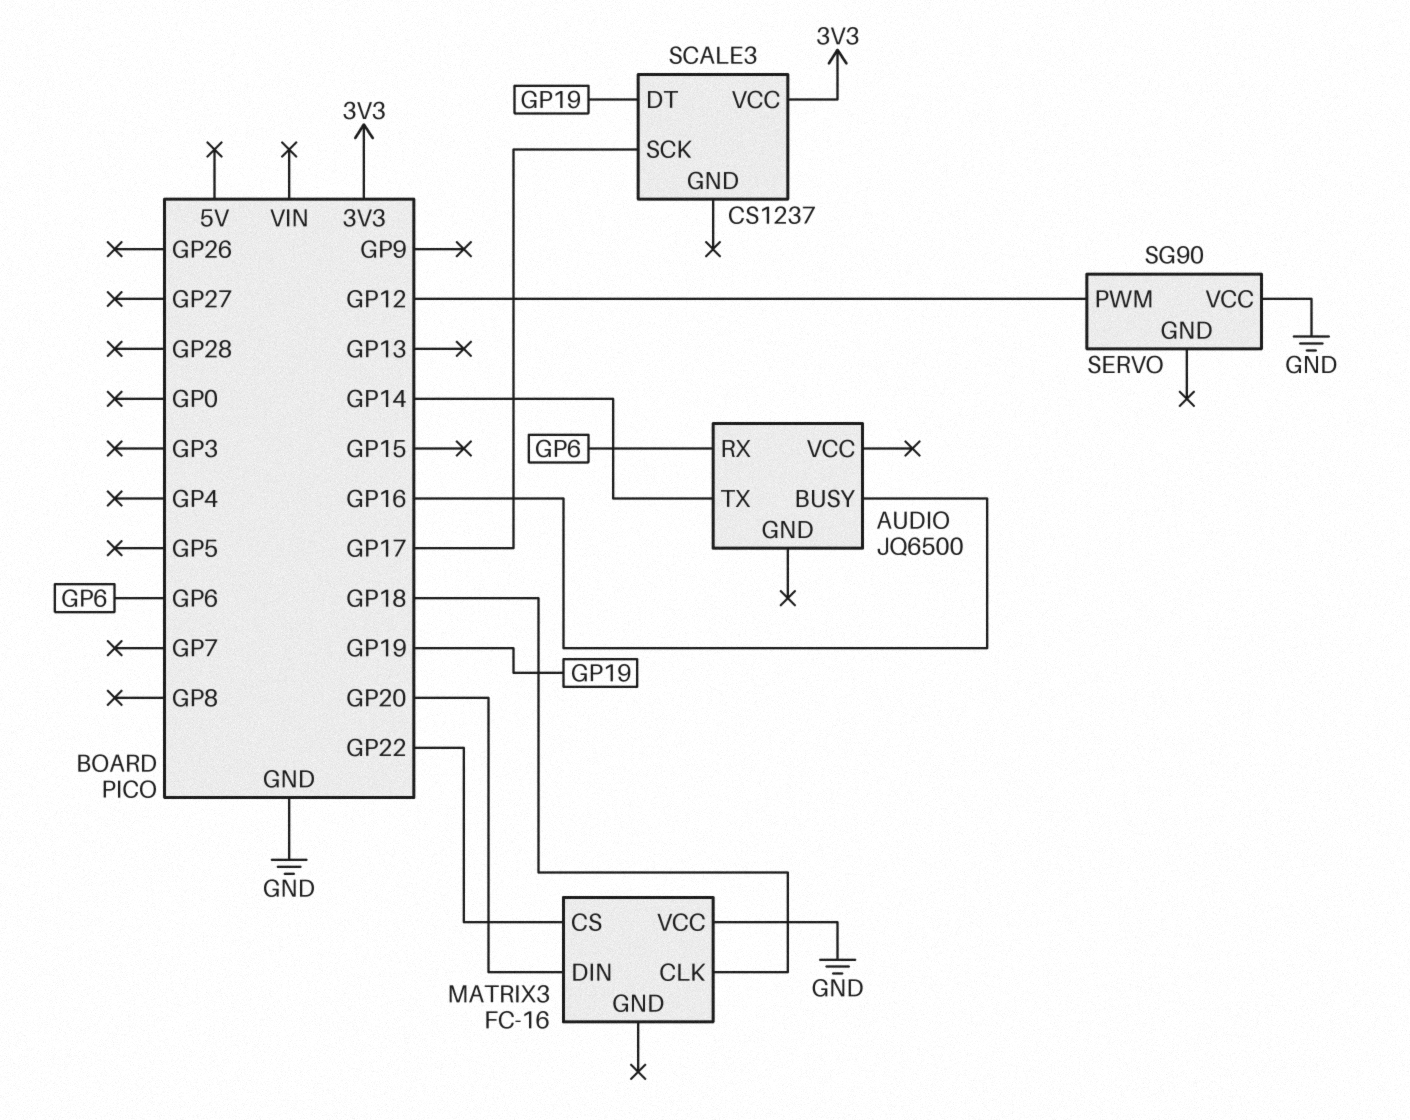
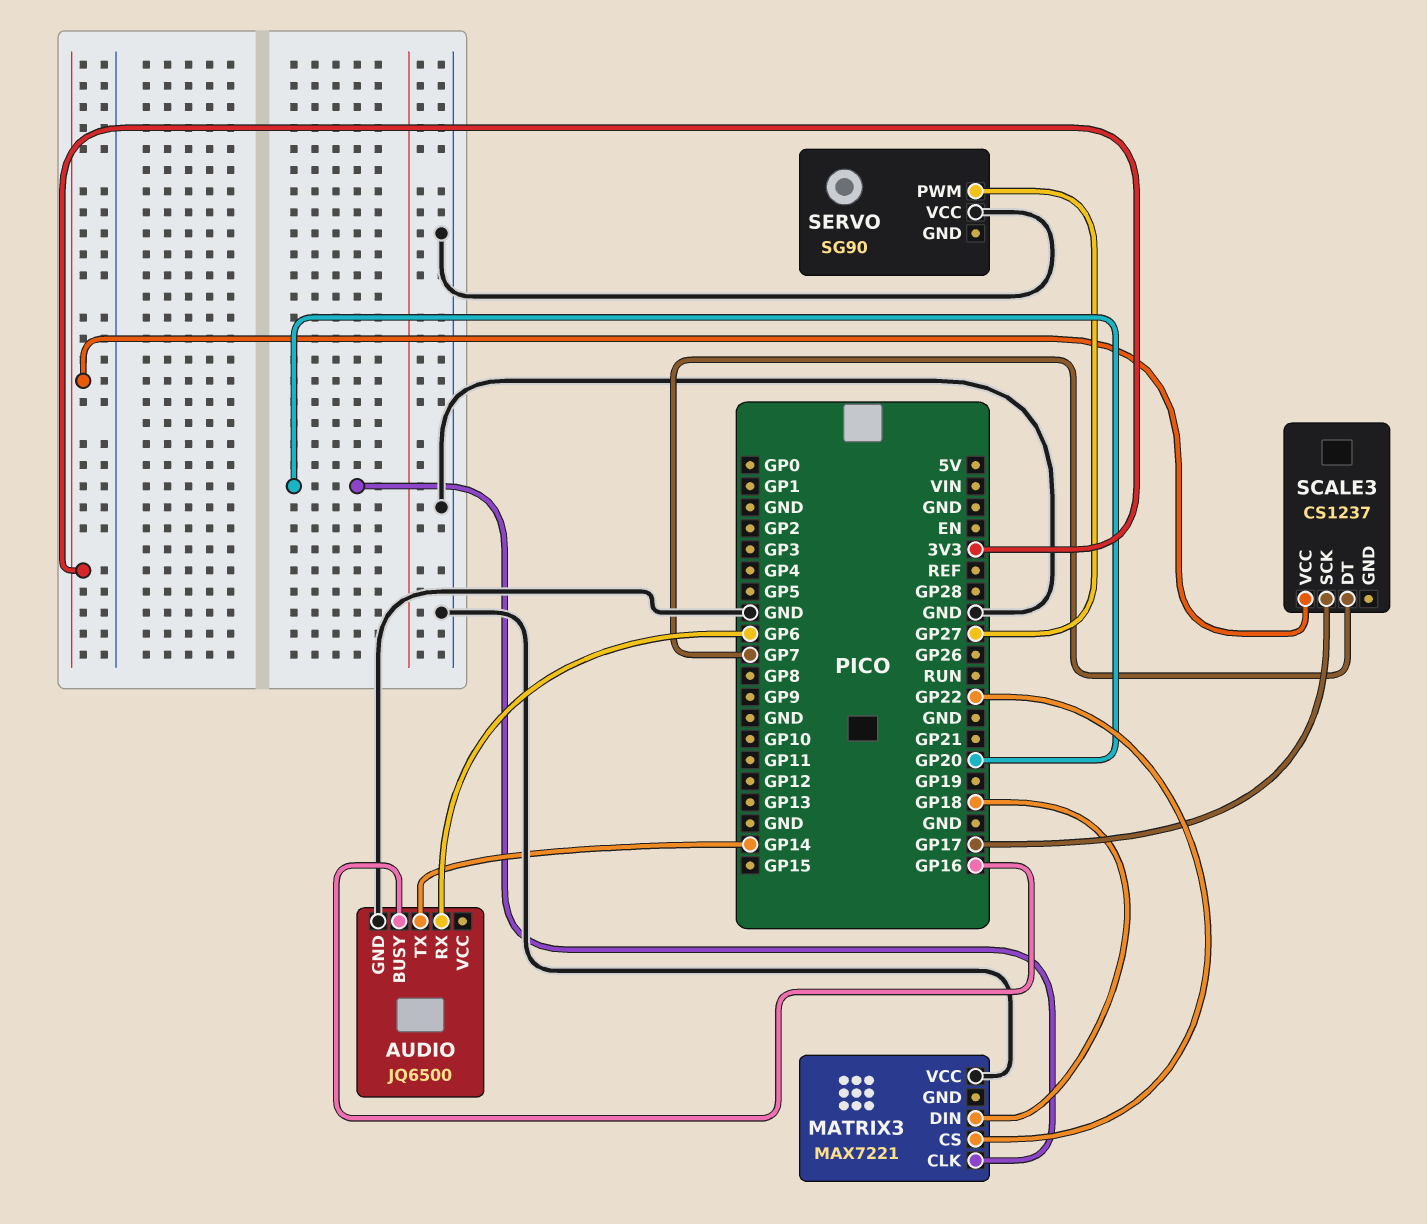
AUDIO pin GND: none -> GND
MATRIX3: FC-16 -> MAX7221
MATRIX3 pin CLK: GP18 -> GP20
MATRIX3 pin DIN: GP20 -> GP18
SCALE3 pin DT: GP19 -> GP7
SERVO pin PWM: GP12 -> GP27

